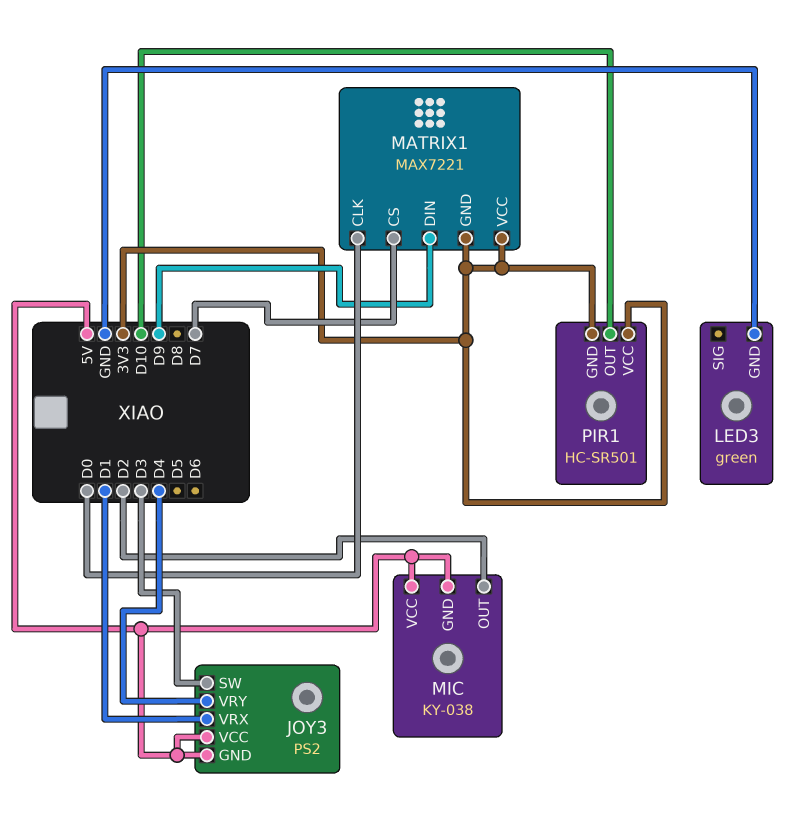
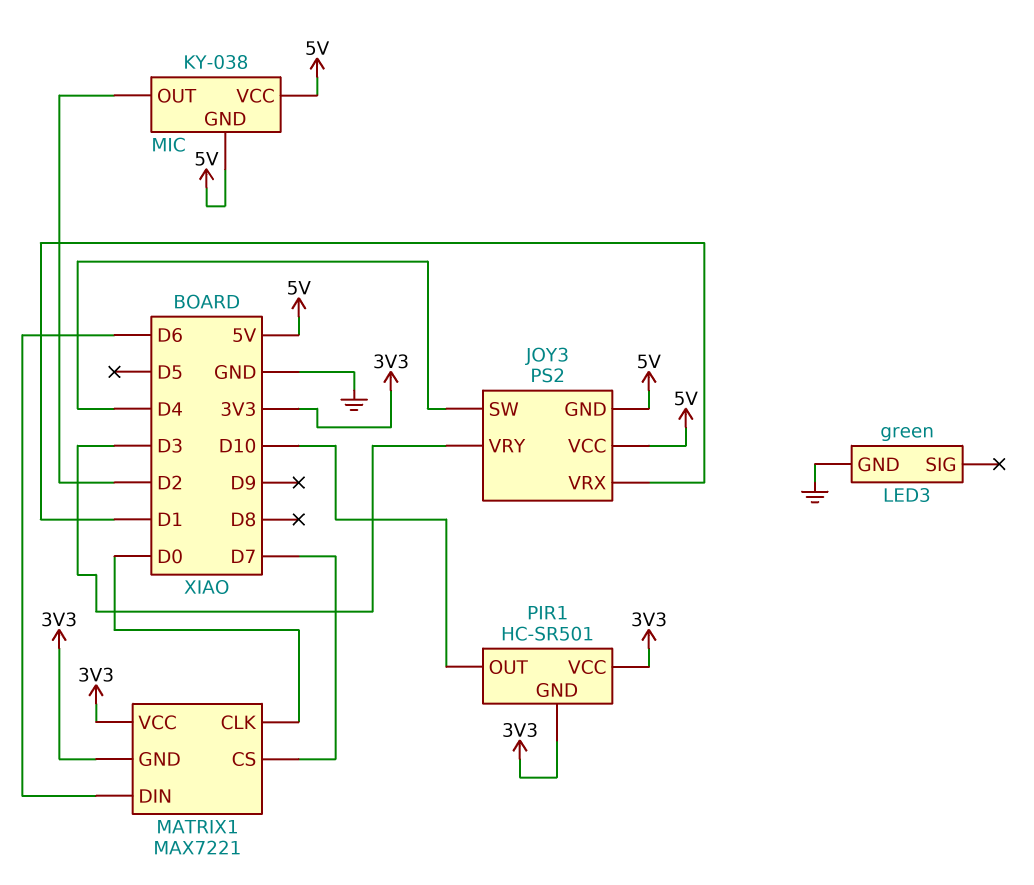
JOY3 pin SW: D3 -> D4
JOY3 pin VRY: D4 -> D3
MATRIX1 pin DIN: D9 -> D6

